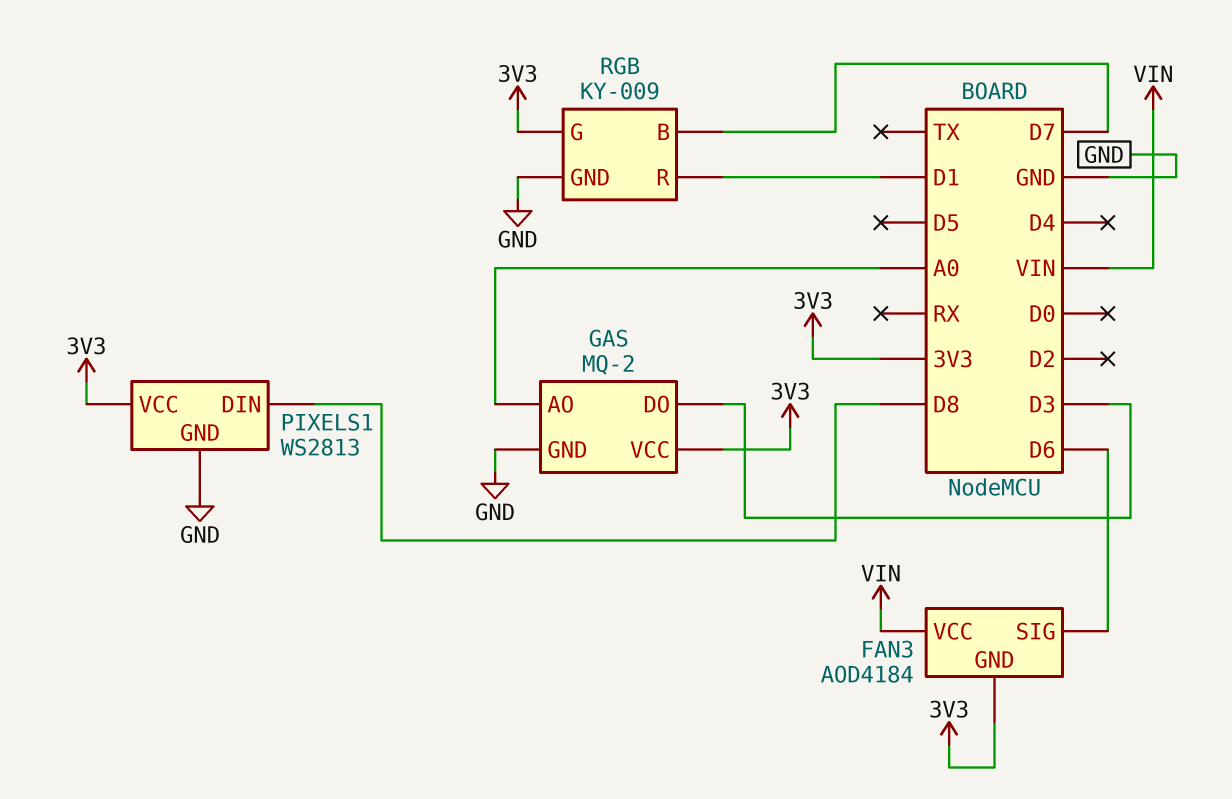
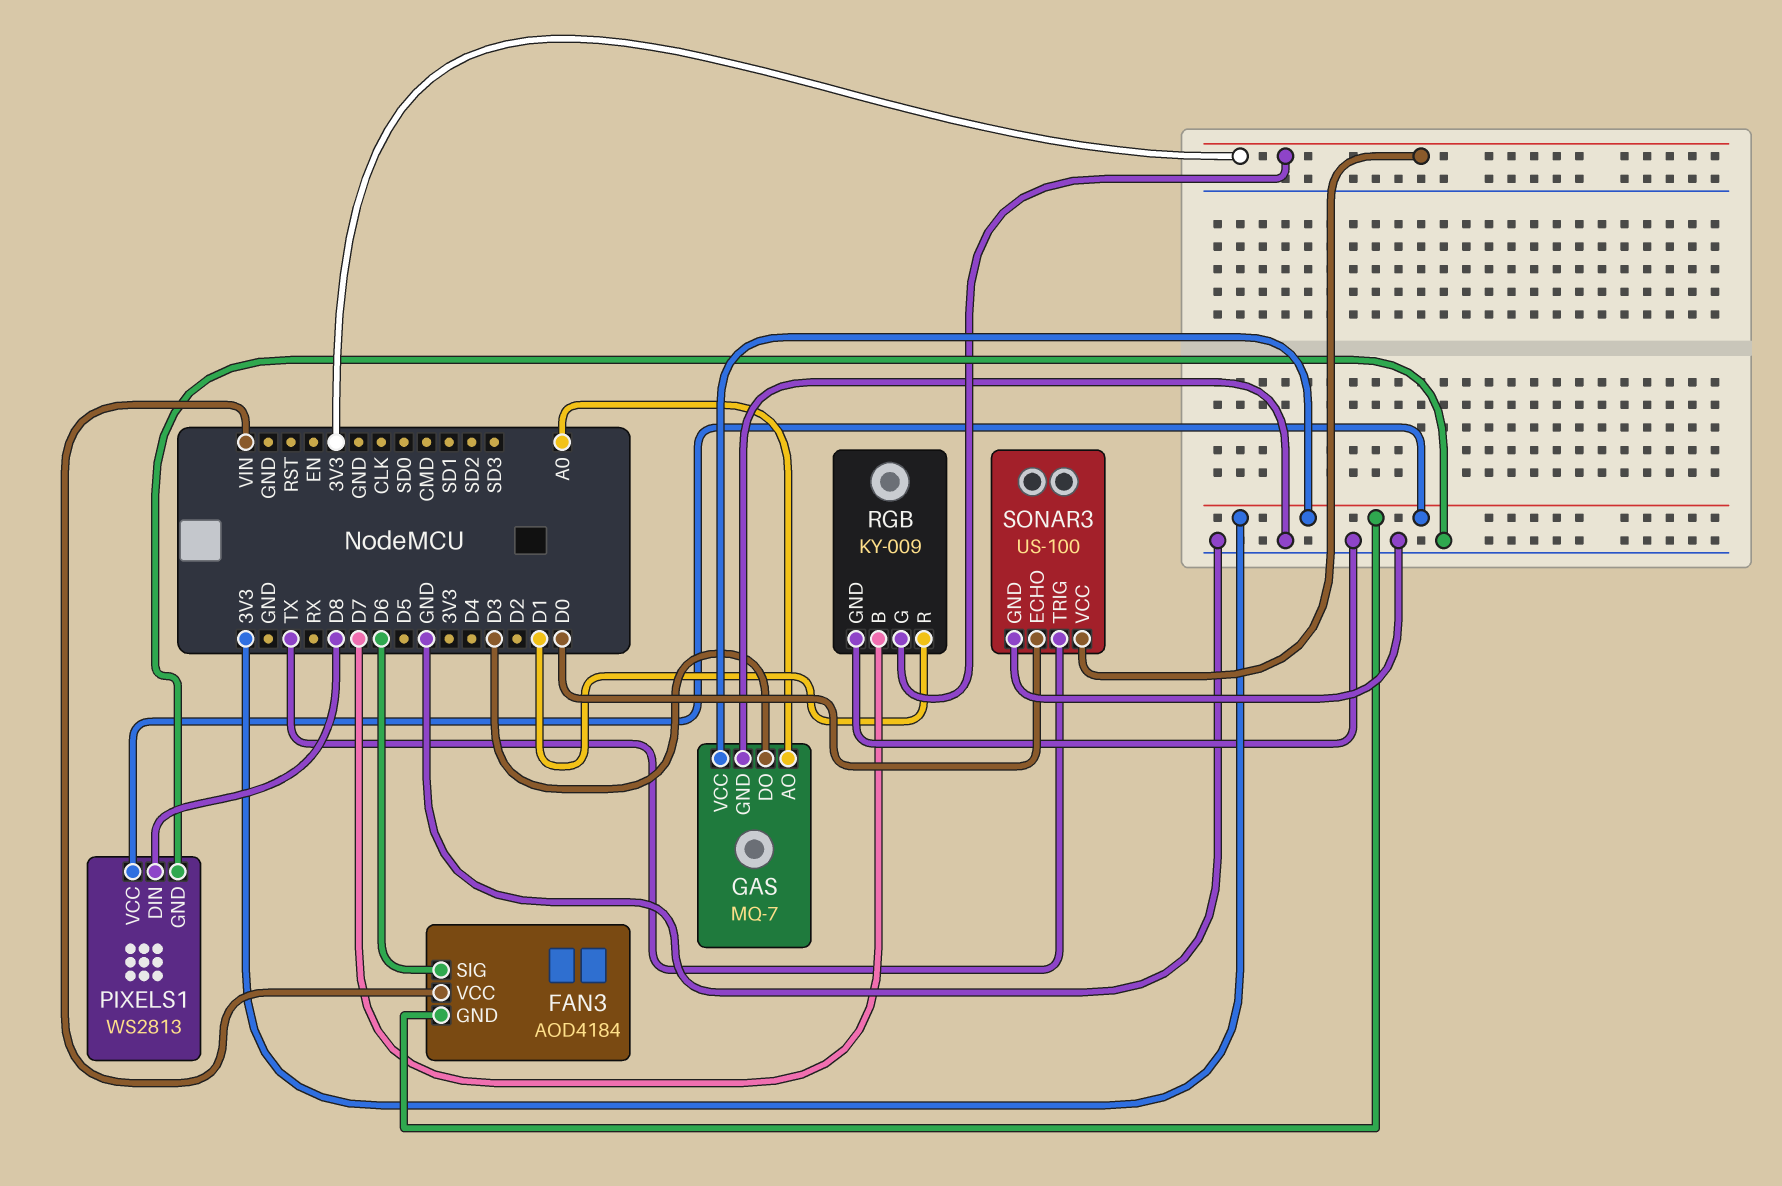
GAS: MQ-2 -> MQ-7
SONAR3: none -> US-100
SONAR3 pin ECHO: none -> D0
SONAR3 pin GND: none -> GND
SONAR3 pin TRIG: none -> TX
SONAR3 pin VCC: none -> 3V3

